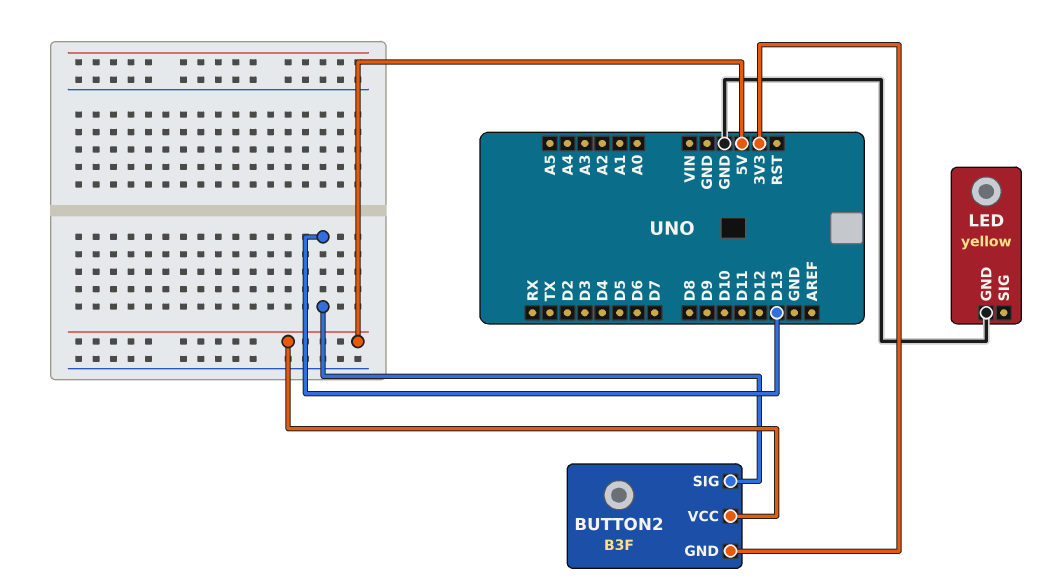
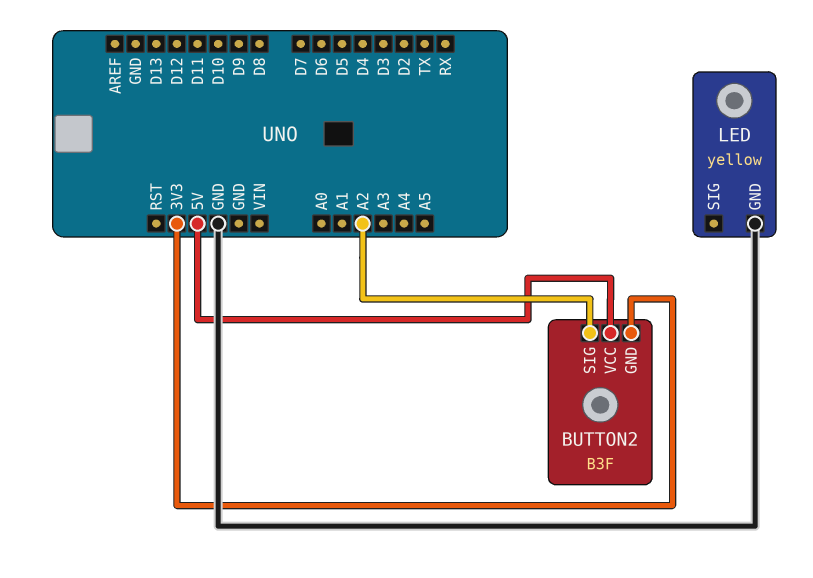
BUTTON2 pin SIG: D13 -> A2

